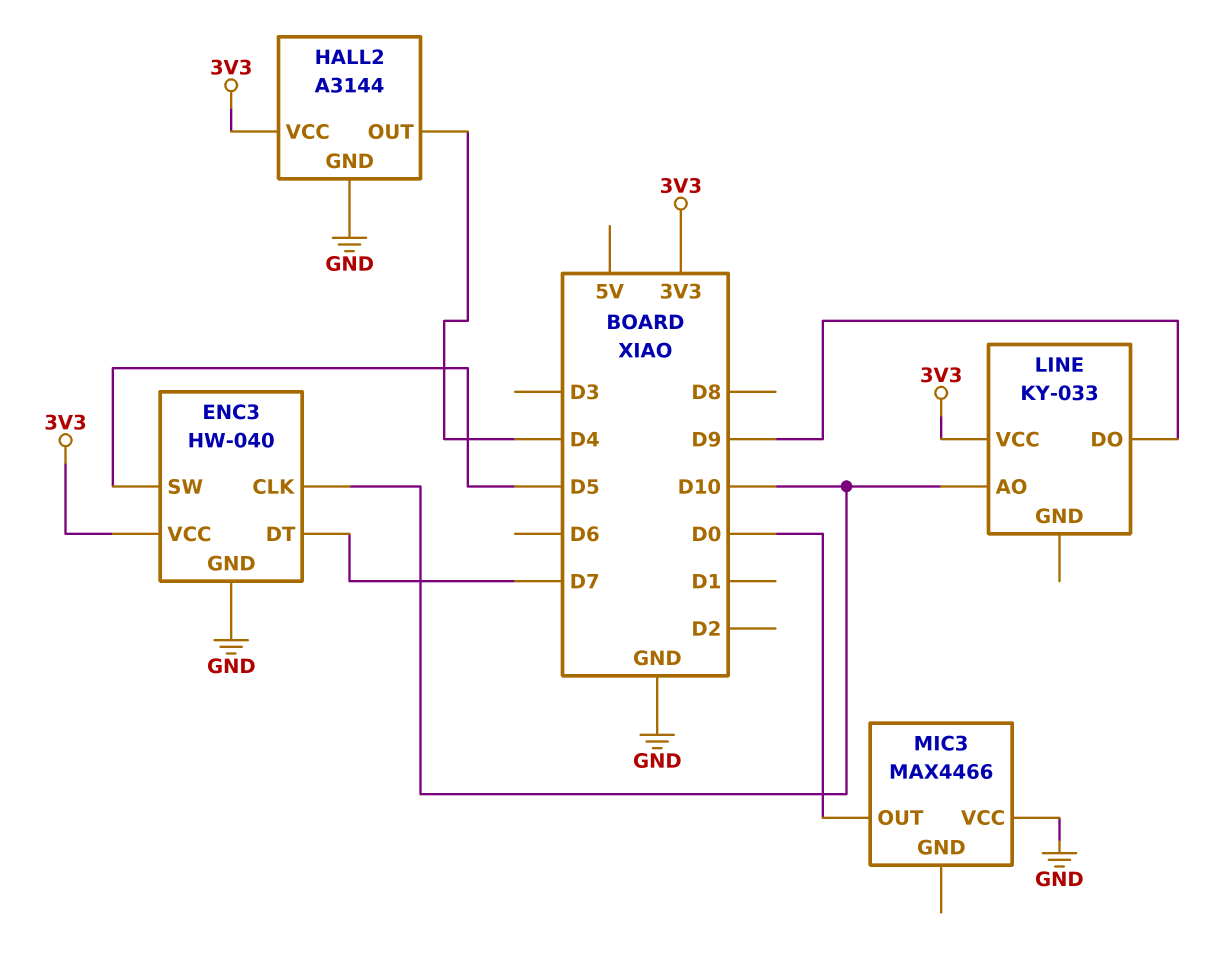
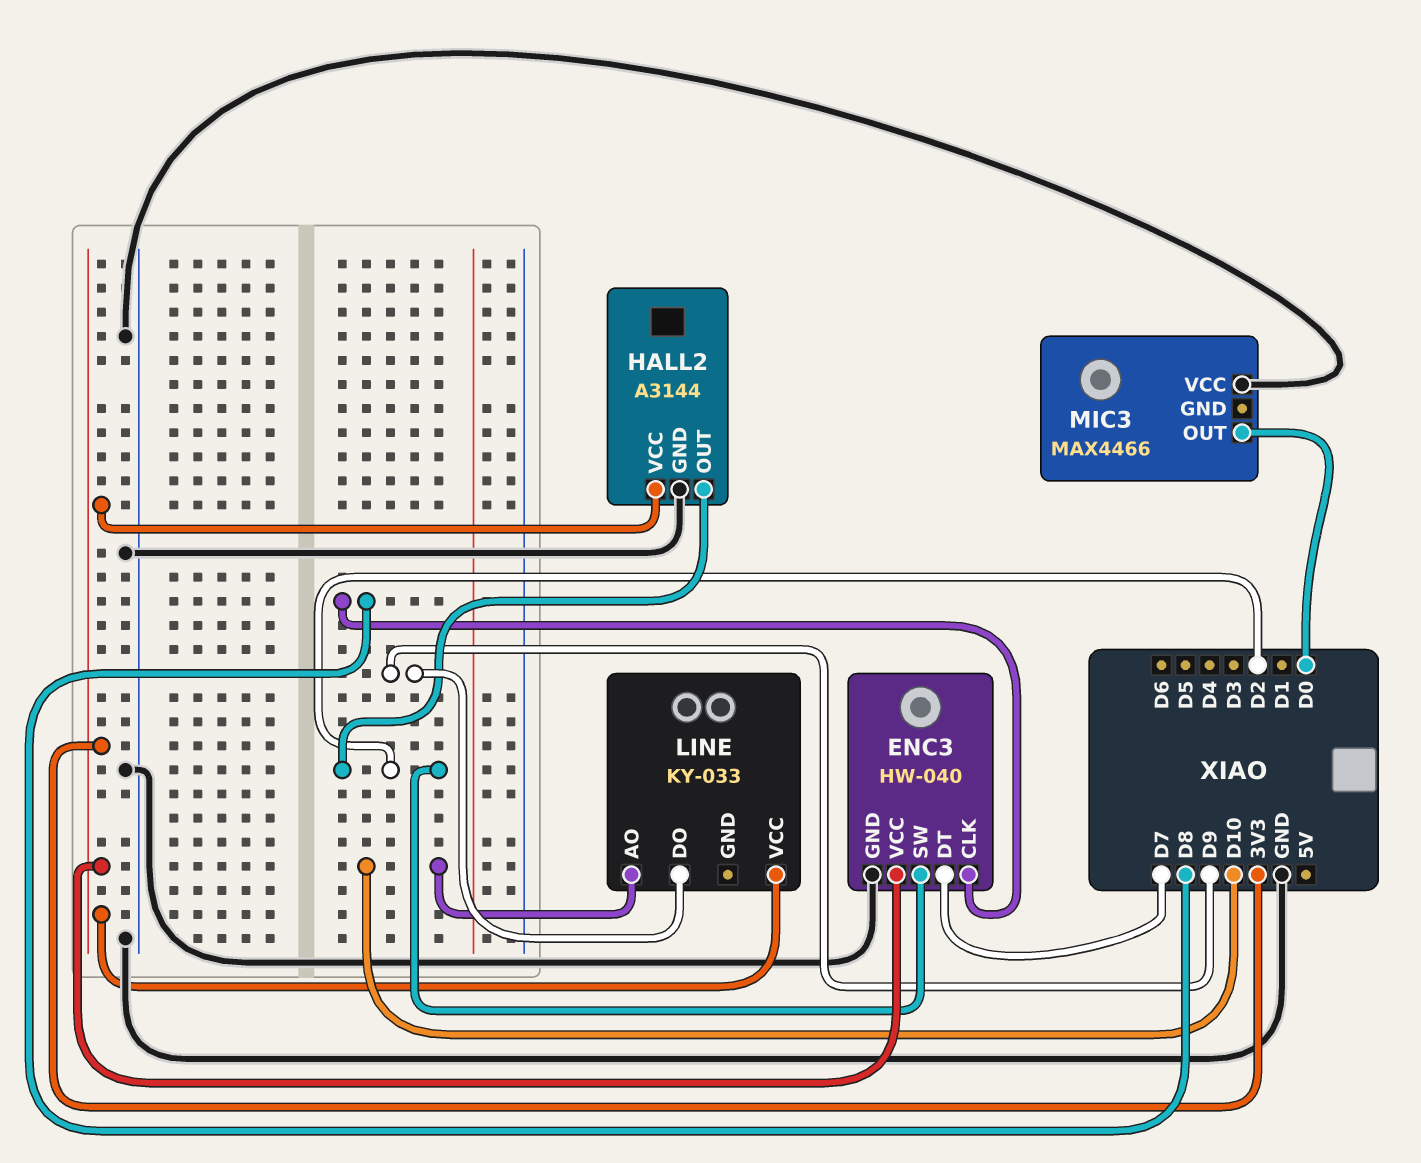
ENC3 pin CLK: D10 -> D8
ENC3 pin SW: D5 -> D2
HALL2 pin OUT: D4 -> D2

